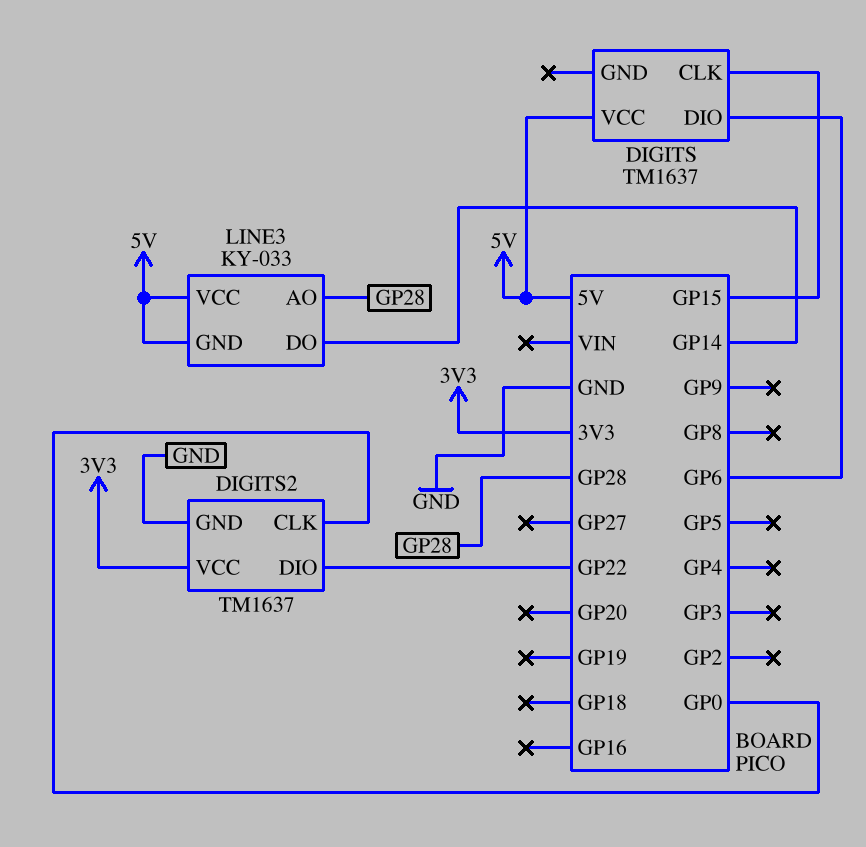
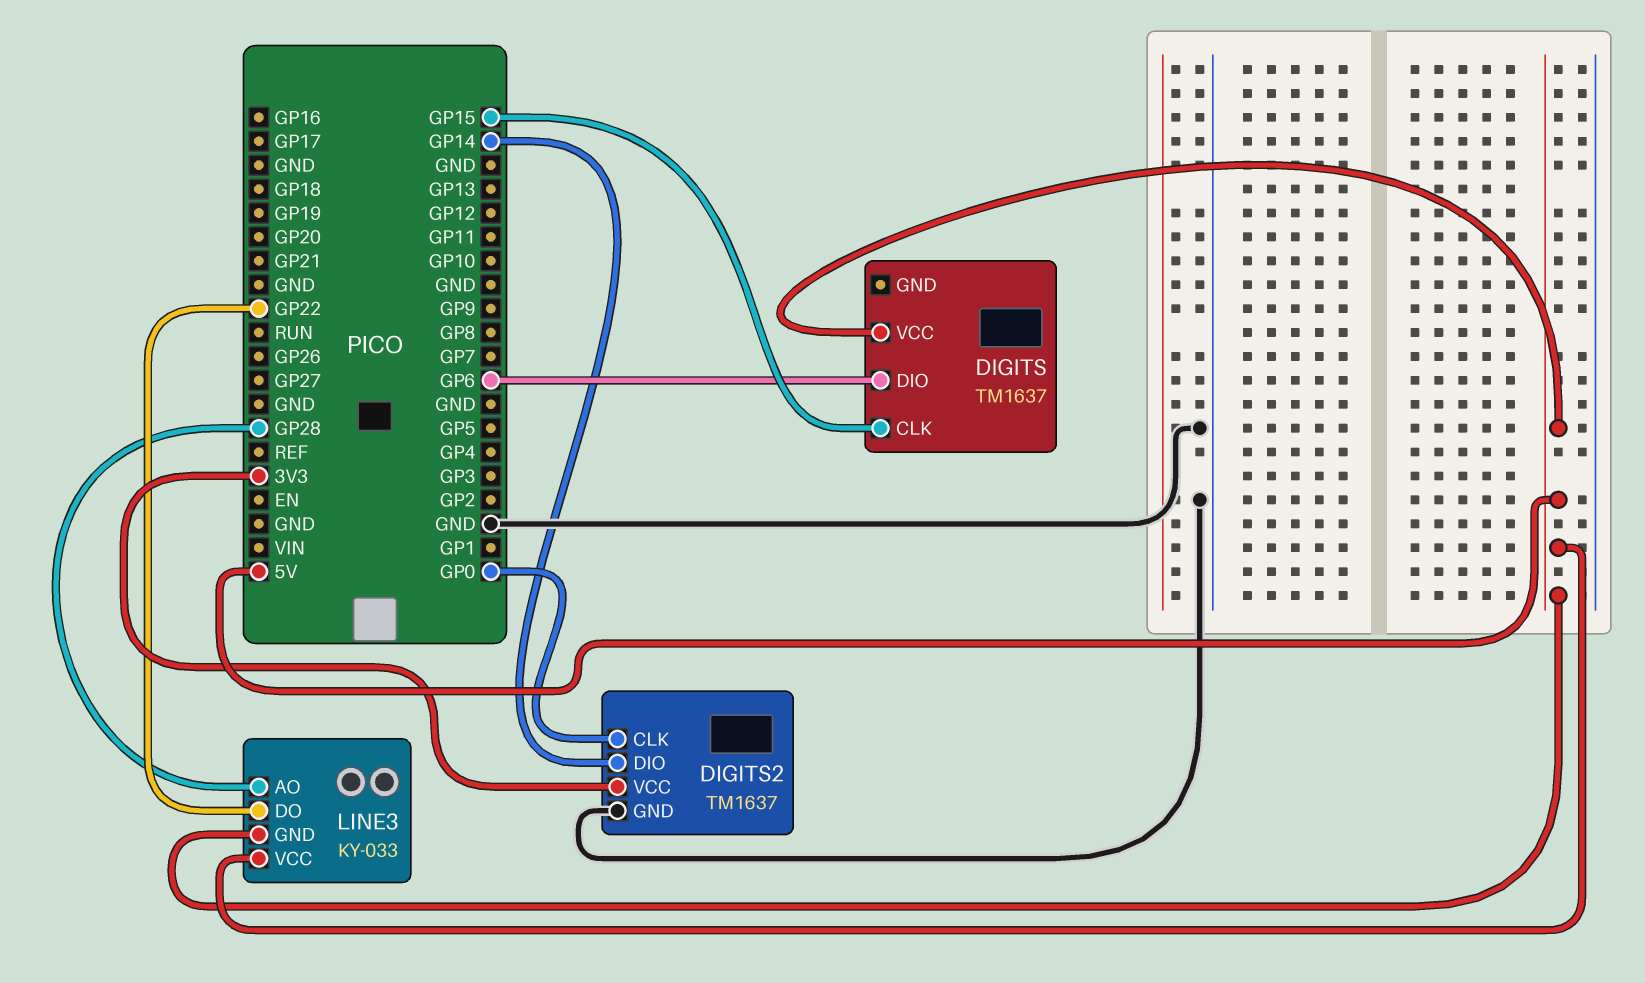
DIGITS2 pin DIO: GP22 -> GP14
LINE3 pin DO: GP14 -> GP22

